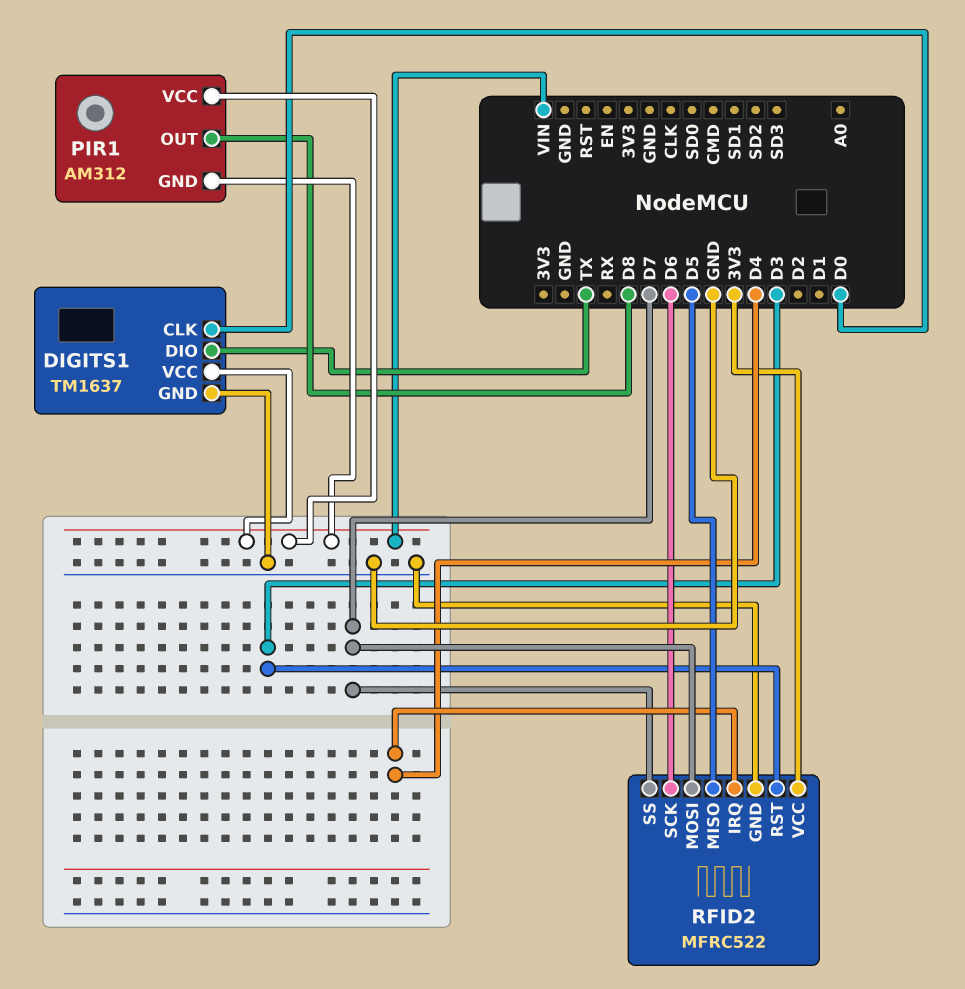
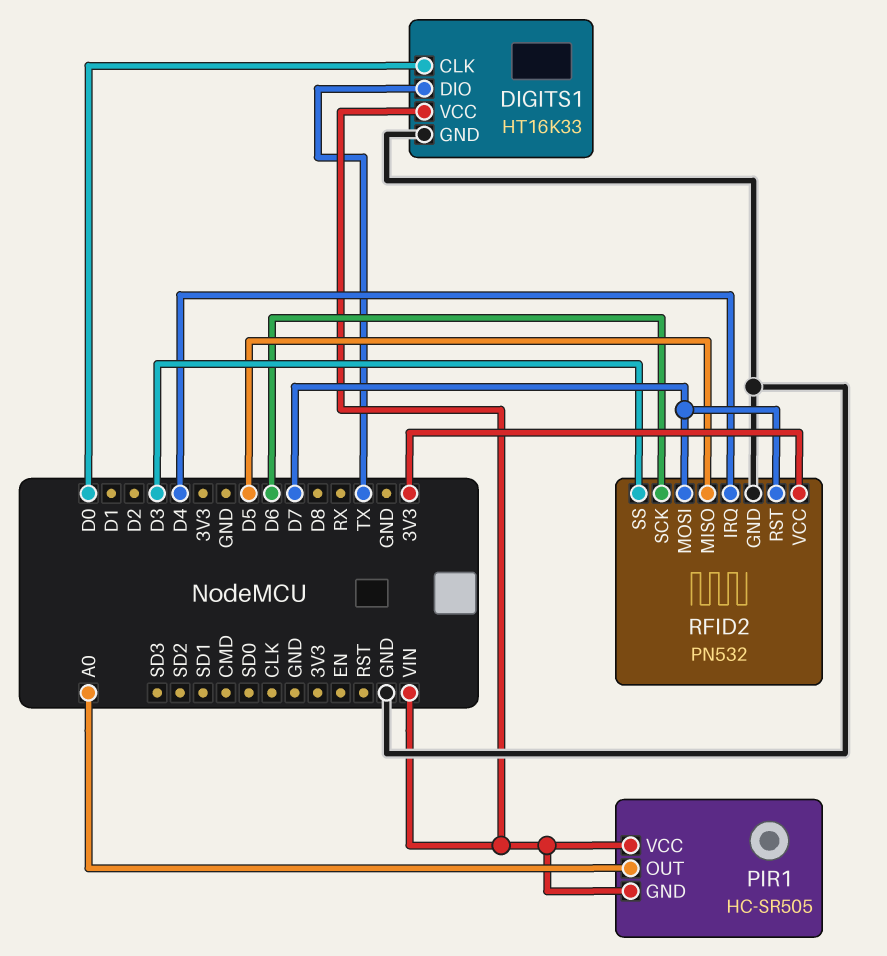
DIGITS1: TM1637 -> HT16K33
PIR1: AM312 -> HC-SR505
PIR1 pin OUT: D8 -> A0
RFID2: MFRC522 -> PN532
RFID2 pin RST: D3 -> D7
RFID2 pin SS: D7 -> D3

